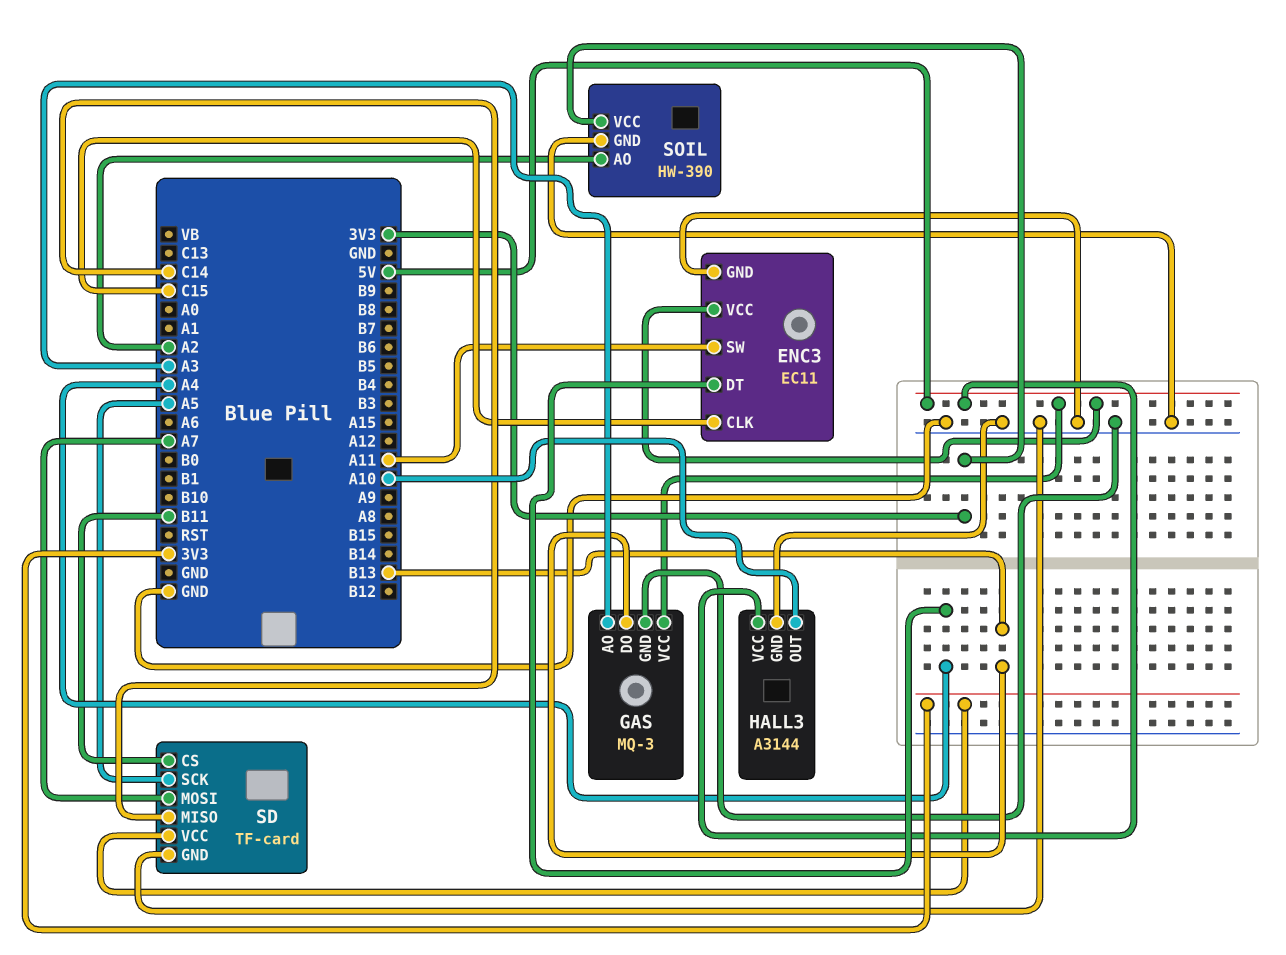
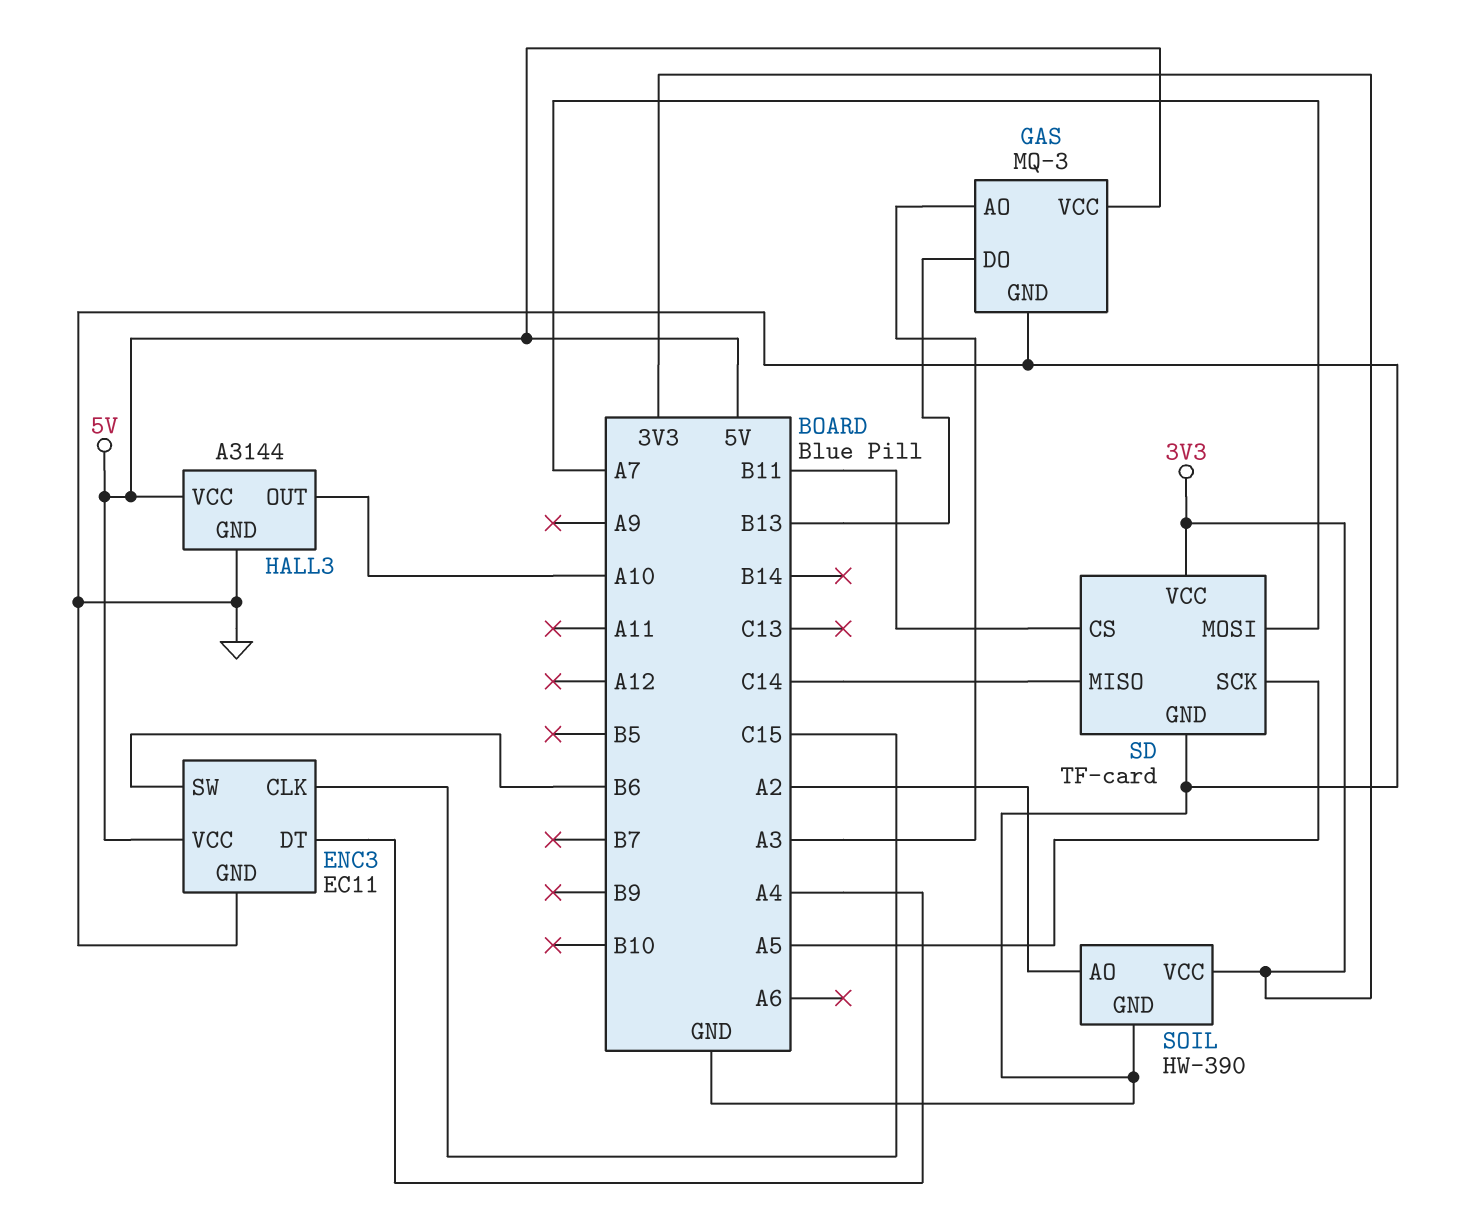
ENC3 pin SW: A11 -> B6

